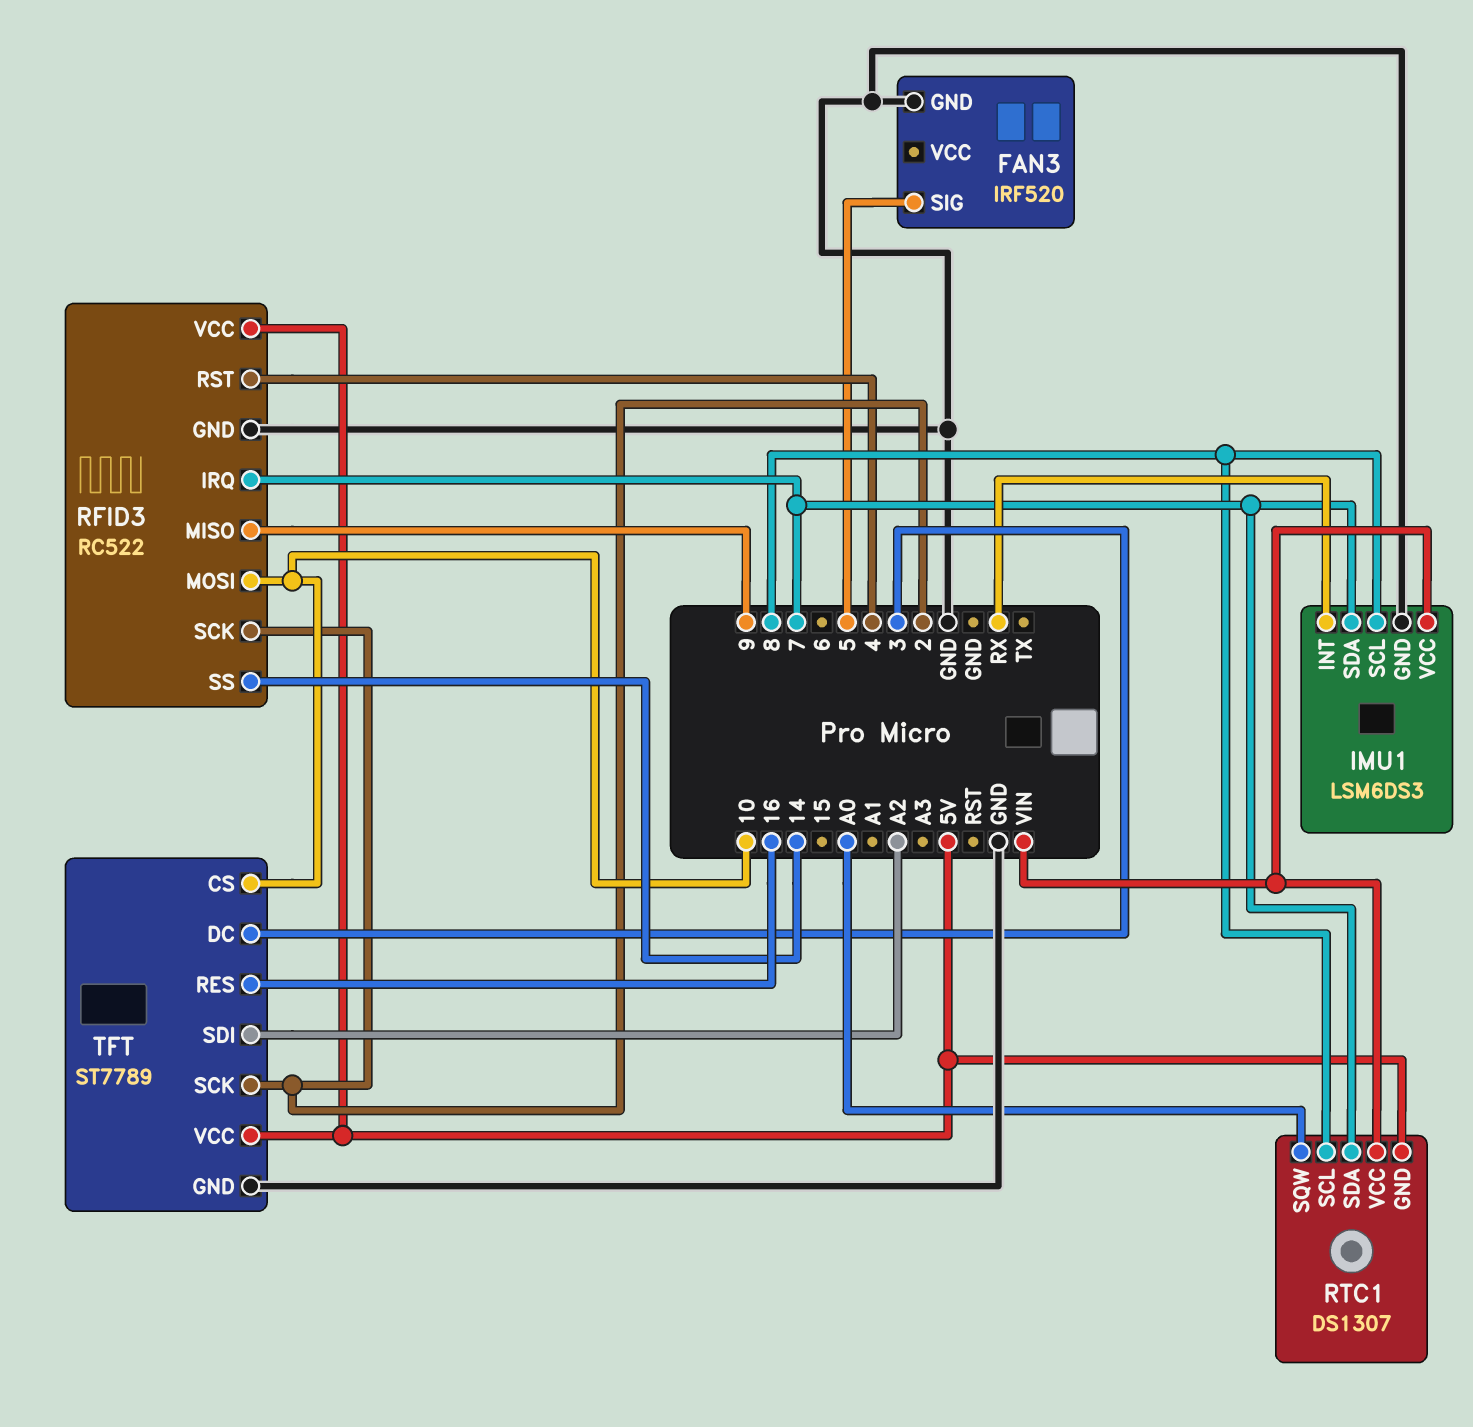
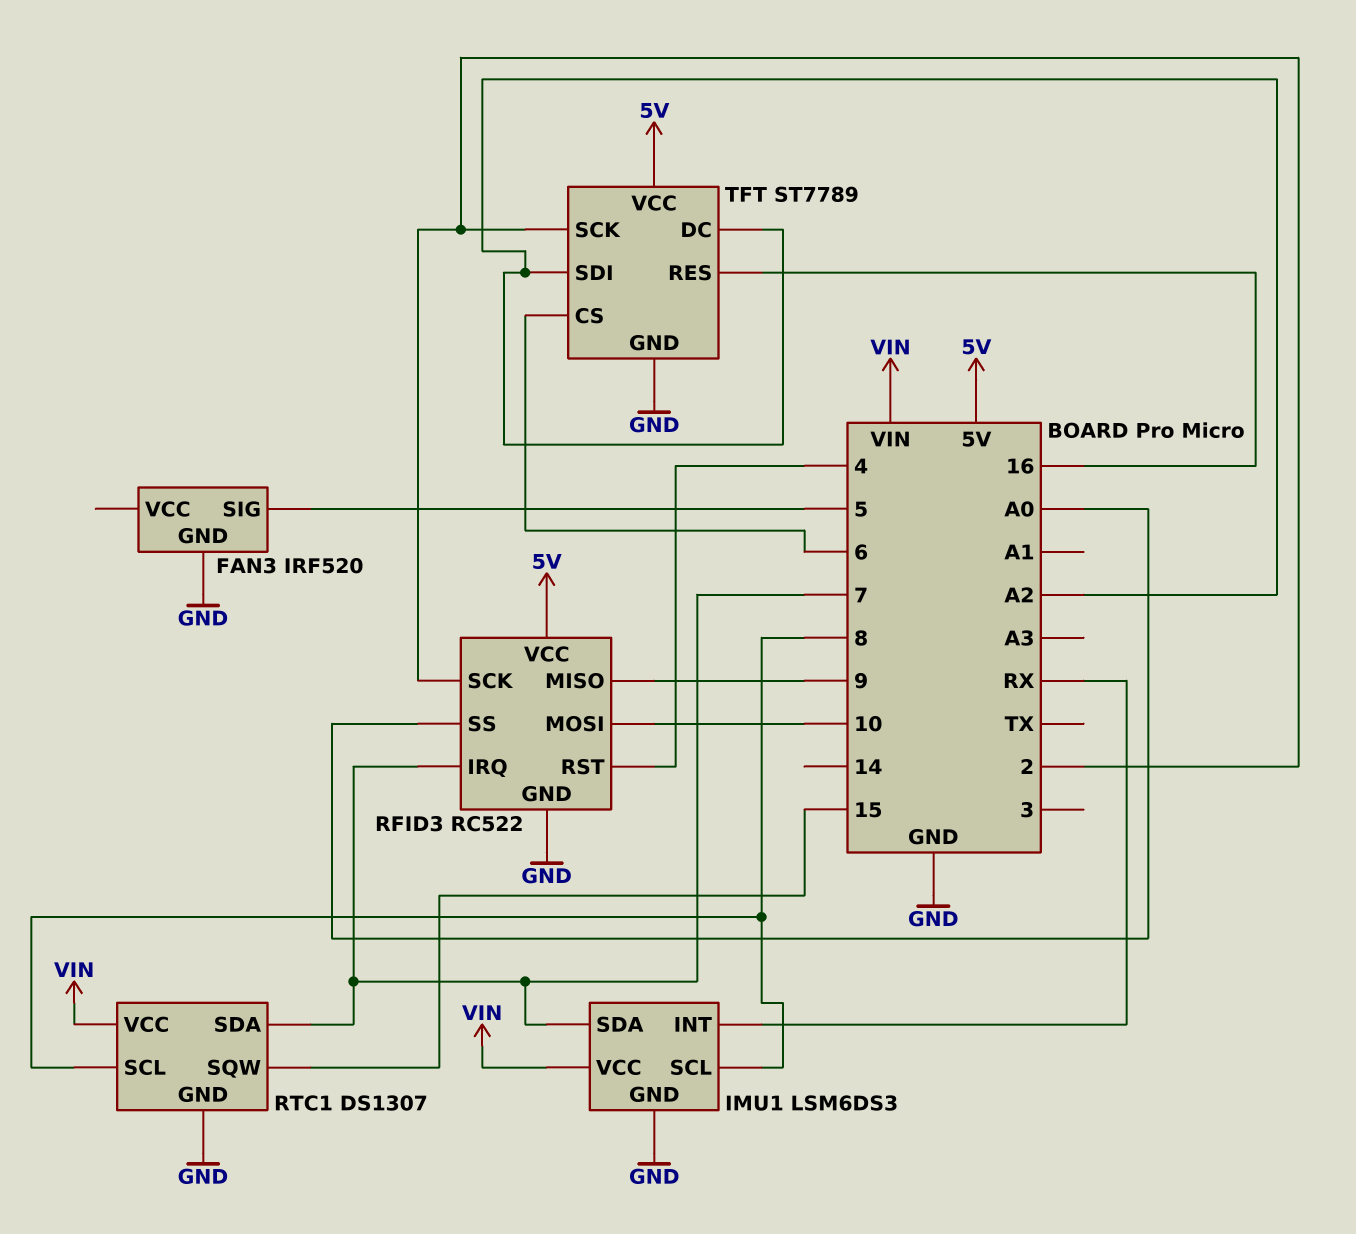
RFID3 pin SS: 14 -> A0
RTC1 pin GND: 5V -> GND
RTC1 pin SQW: A0 -> 15
TFT pin CS: 10 -> 6
TFT pin DC: 3 -> A2

